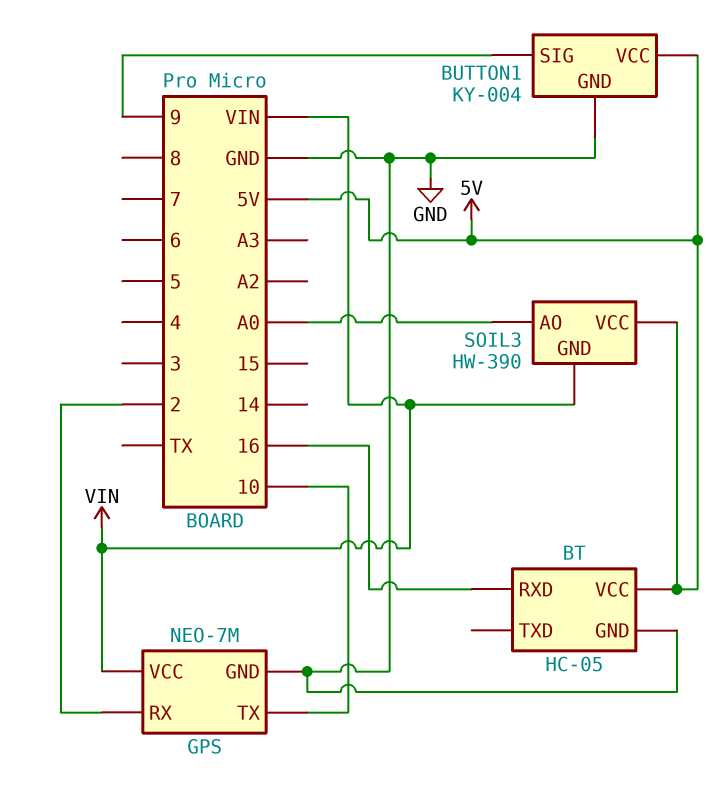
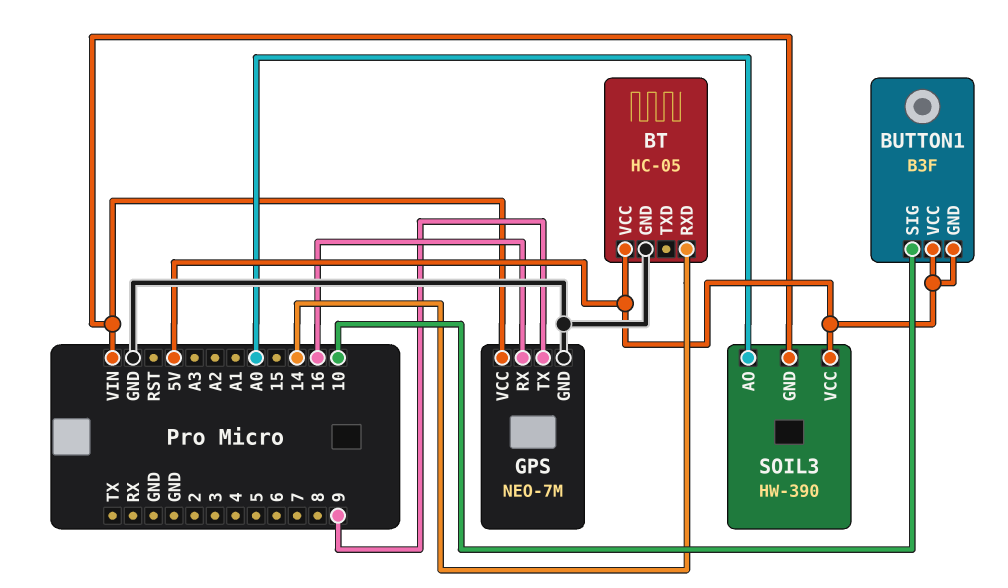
BT pin RXD: 16 -> 14
BUTTON1: KY-004 -> B3F
BUTTON1 pin GND: GND -> 5V
BUTTON1 pin SIG: 9 -> 10
GPS pin RX: 2 -> 16
GPS pin TX: 10 -> 9

